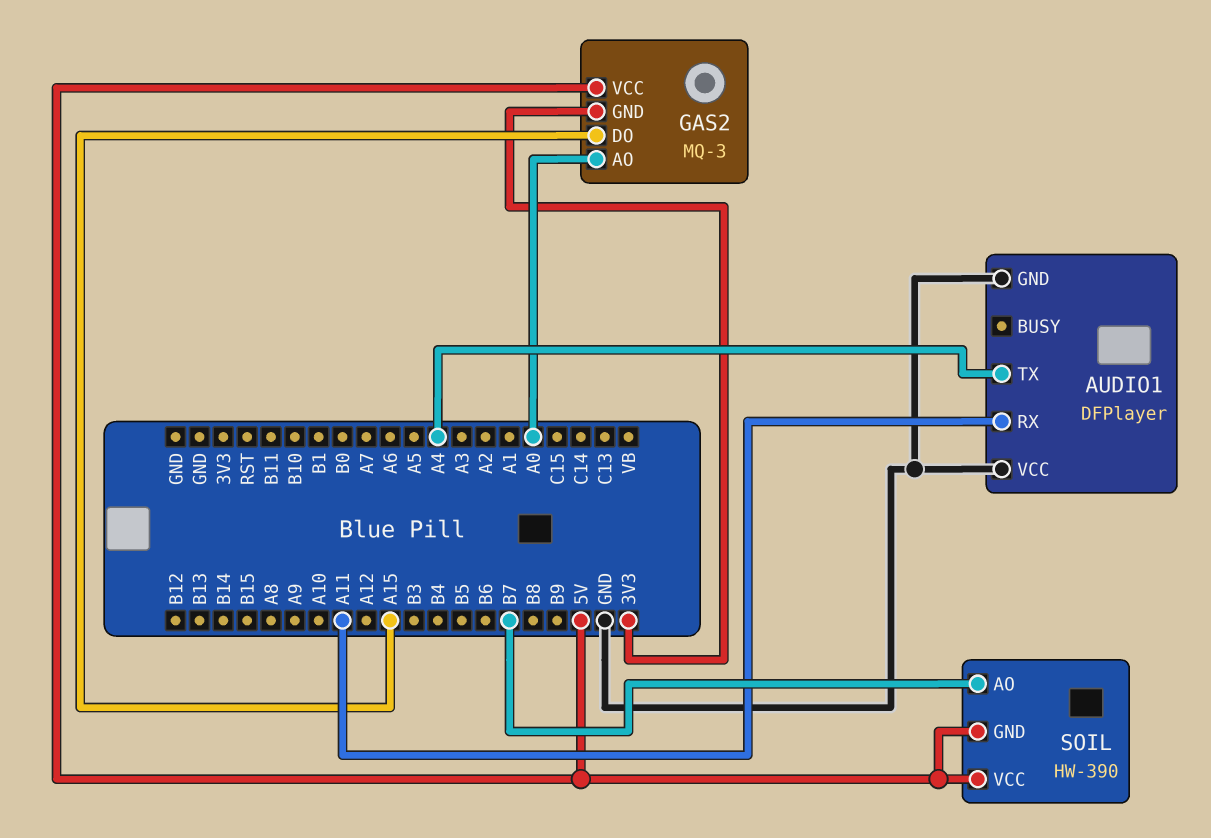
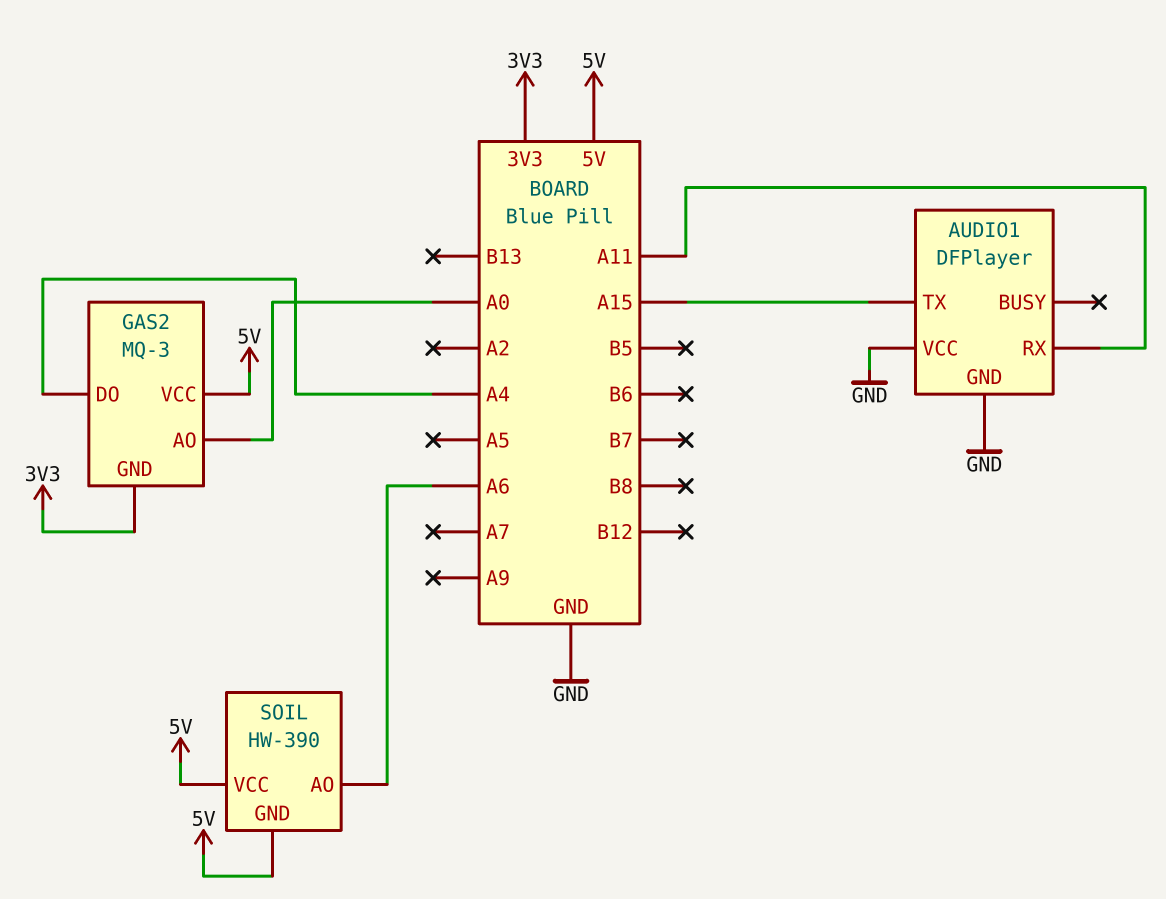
AUDIO1 pin TX: A4 -> A15
GAS2 pin DO: A15 -> A4
SOIL pin AO: B7 -> A6

